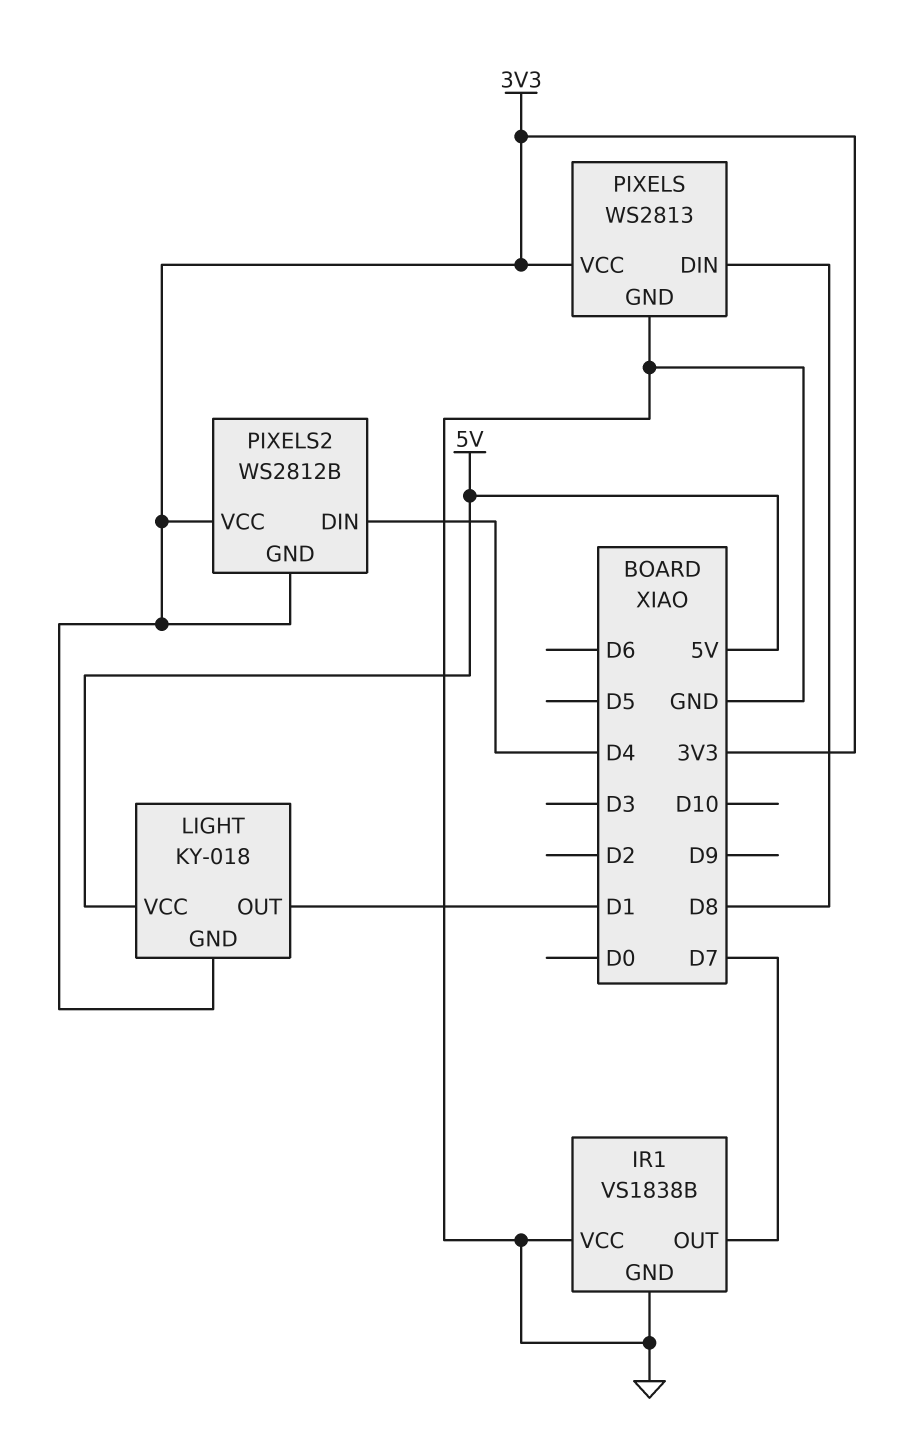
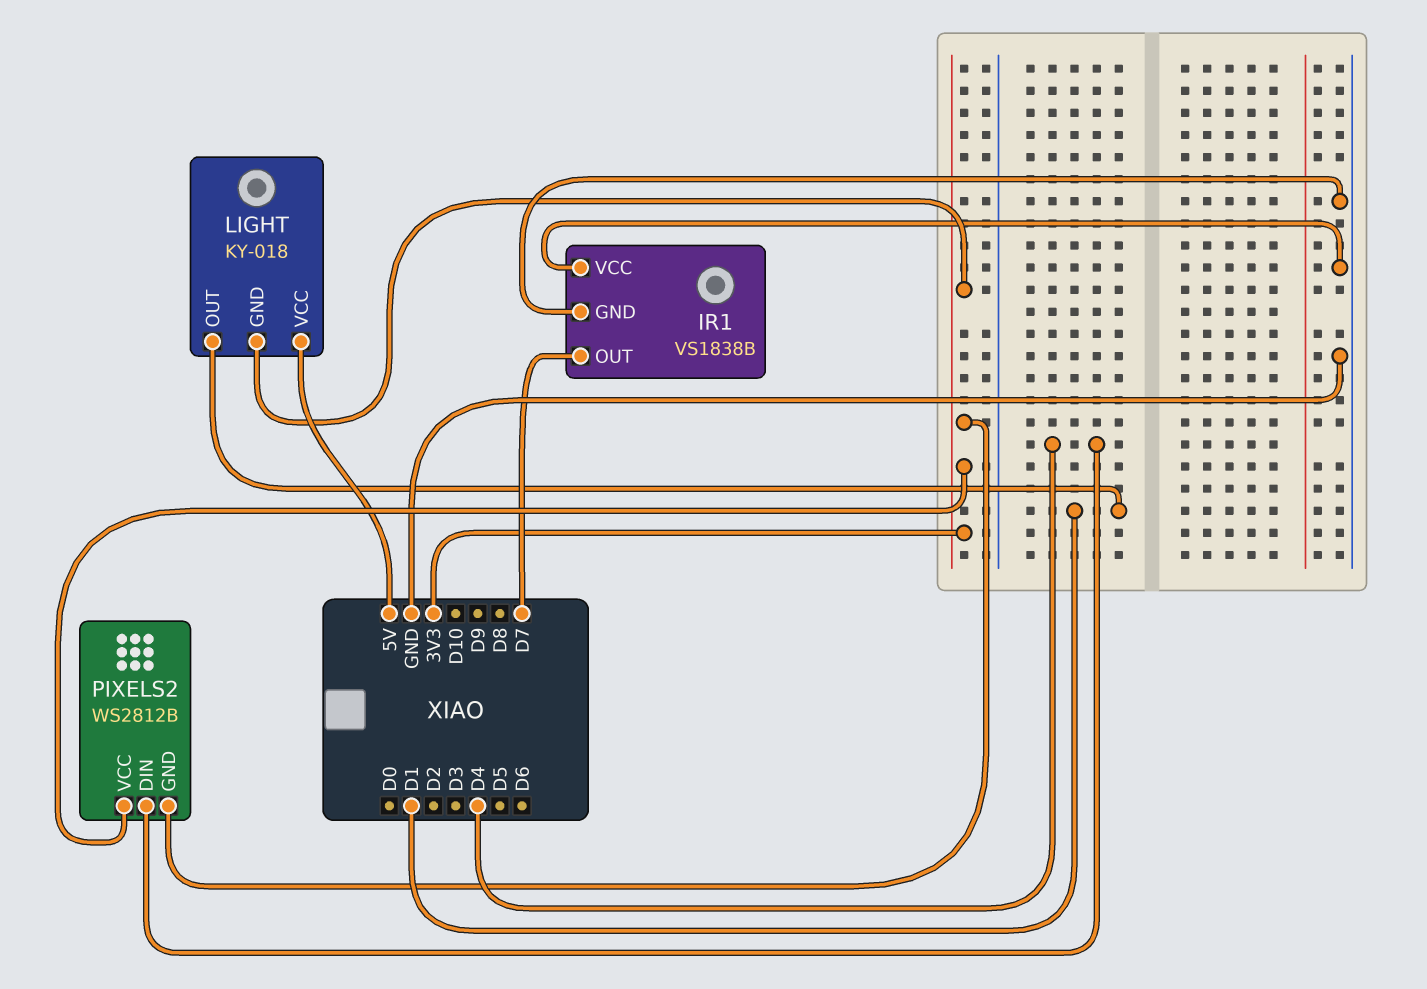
PIXELS: WS2813 -> none
PIXELS pin DIN: D8 -> none
PIXELS pin GND: GND -> none
PIXELS pin VCC: 3V3 -> none

